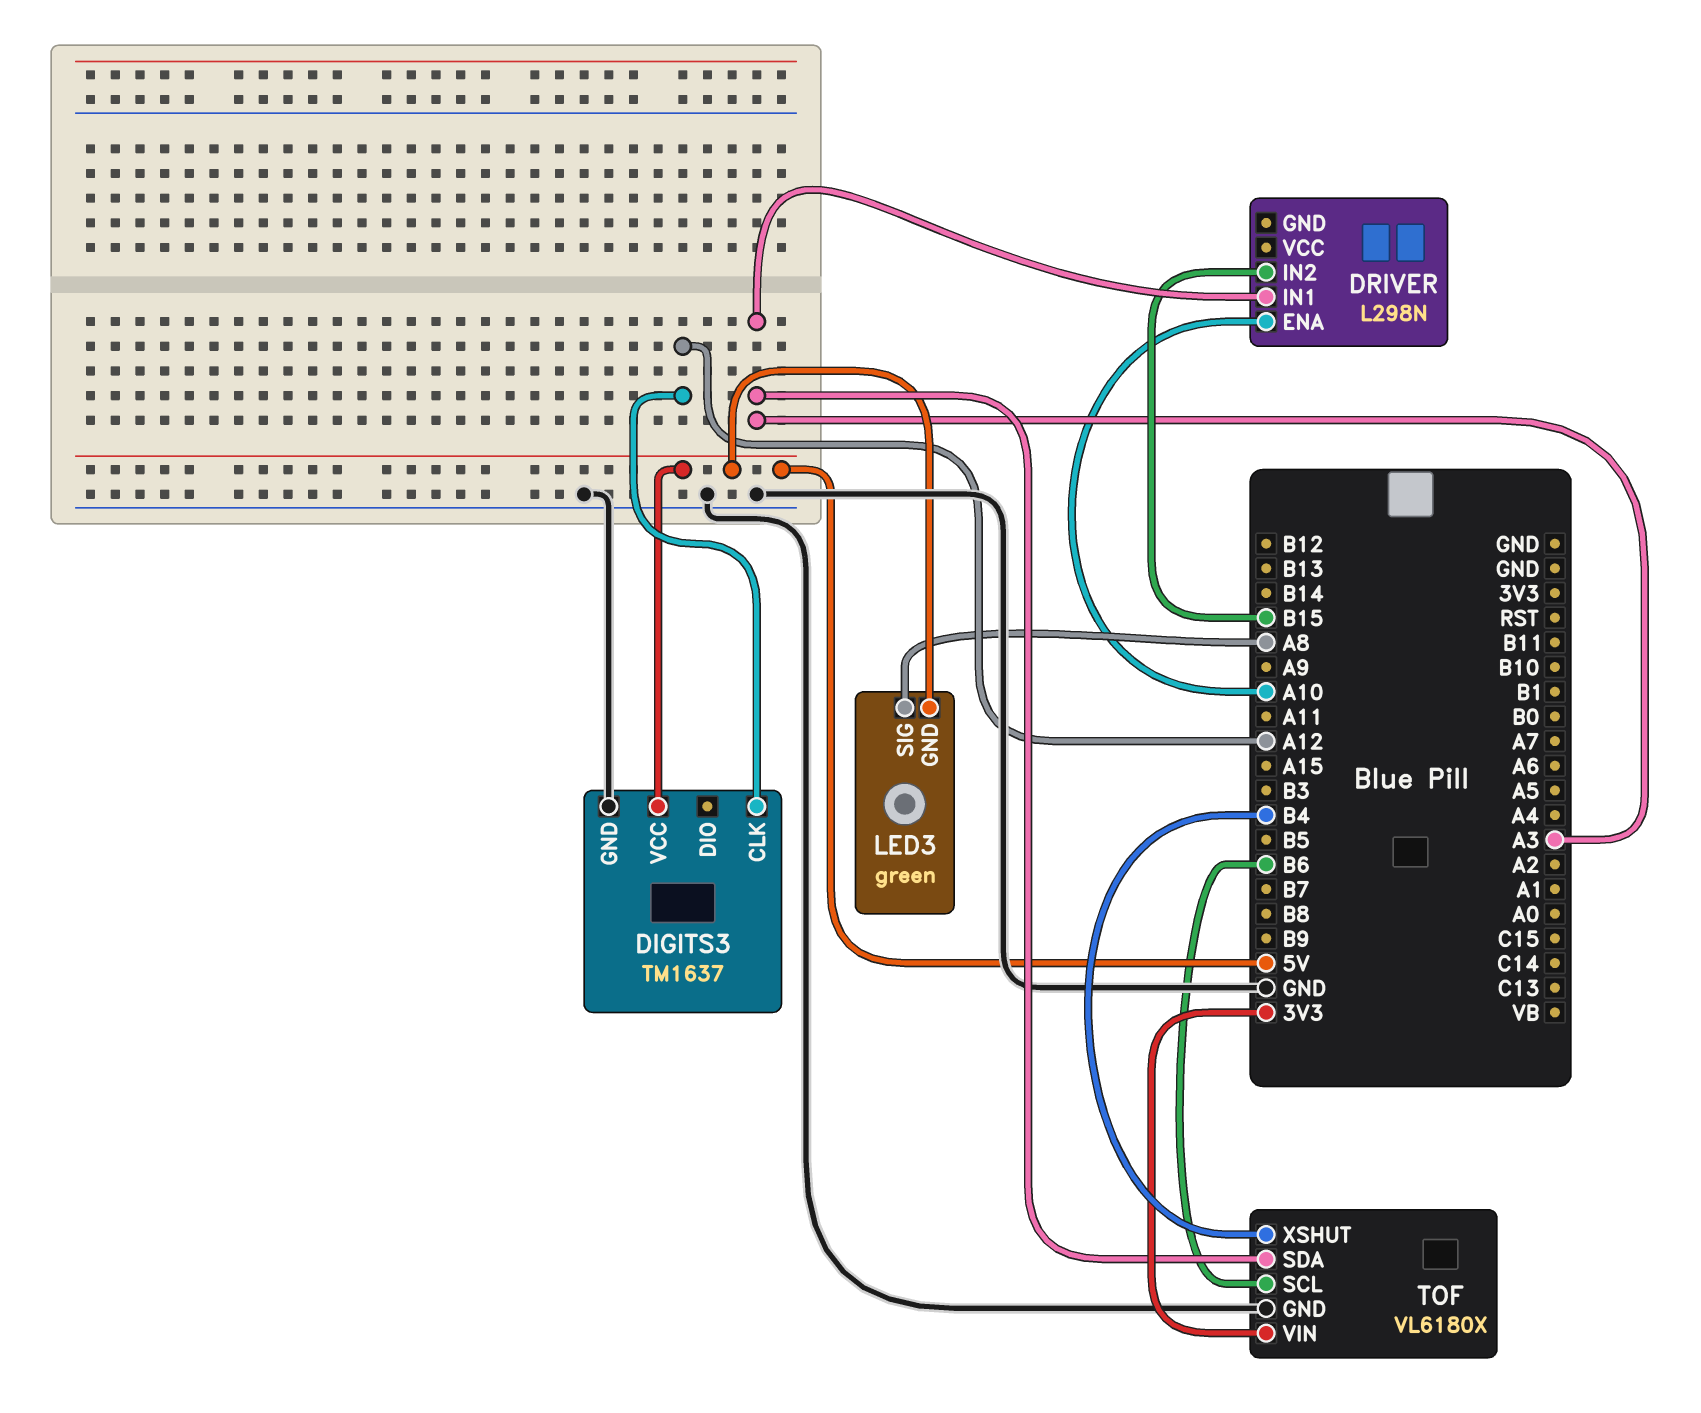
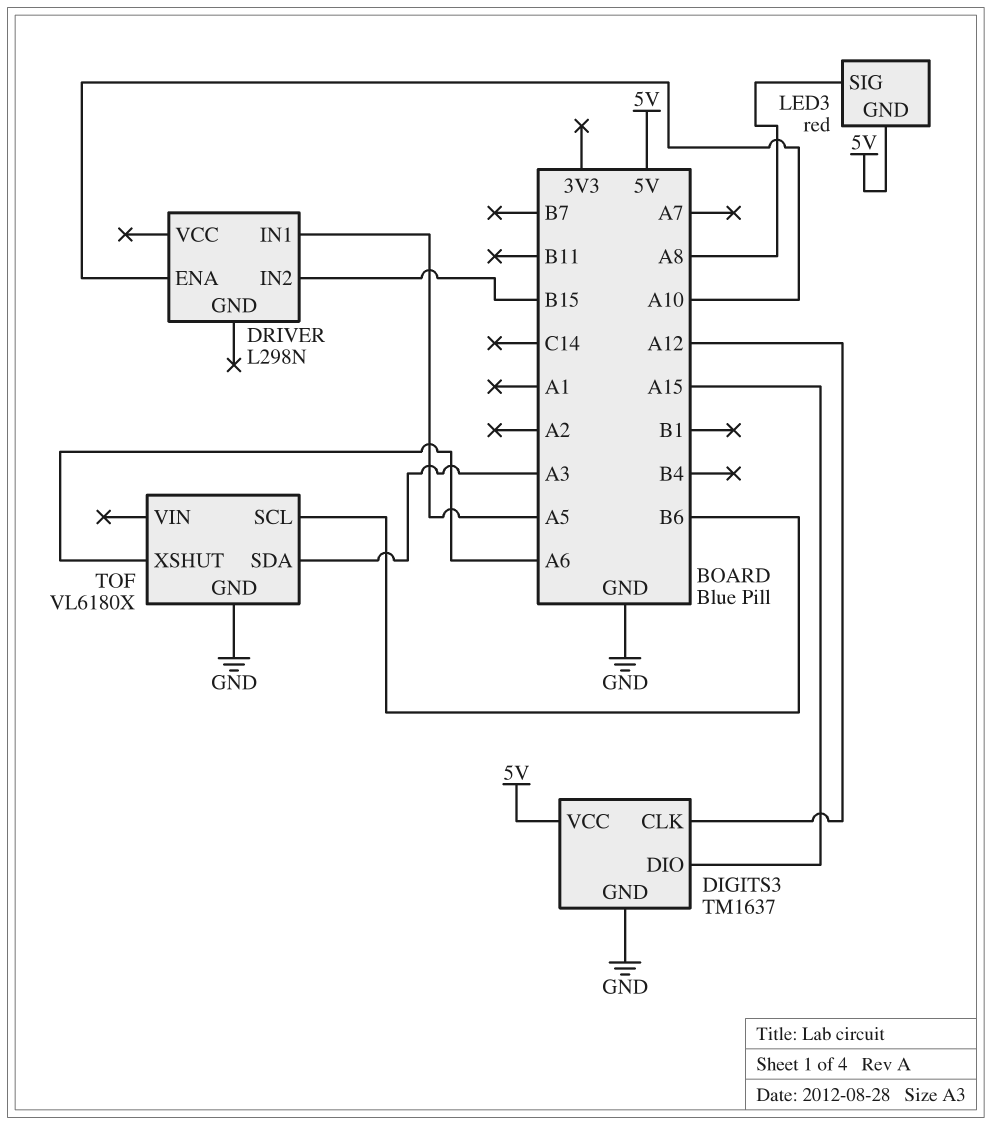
DIGITS3 pin DIO: none -> A15
DRIVER pin IN1: A3 -> A5
LED3: green -> red
TOF pin VIN: 3V3 -> none
TOF pin XSHUT: B4 -> A6

